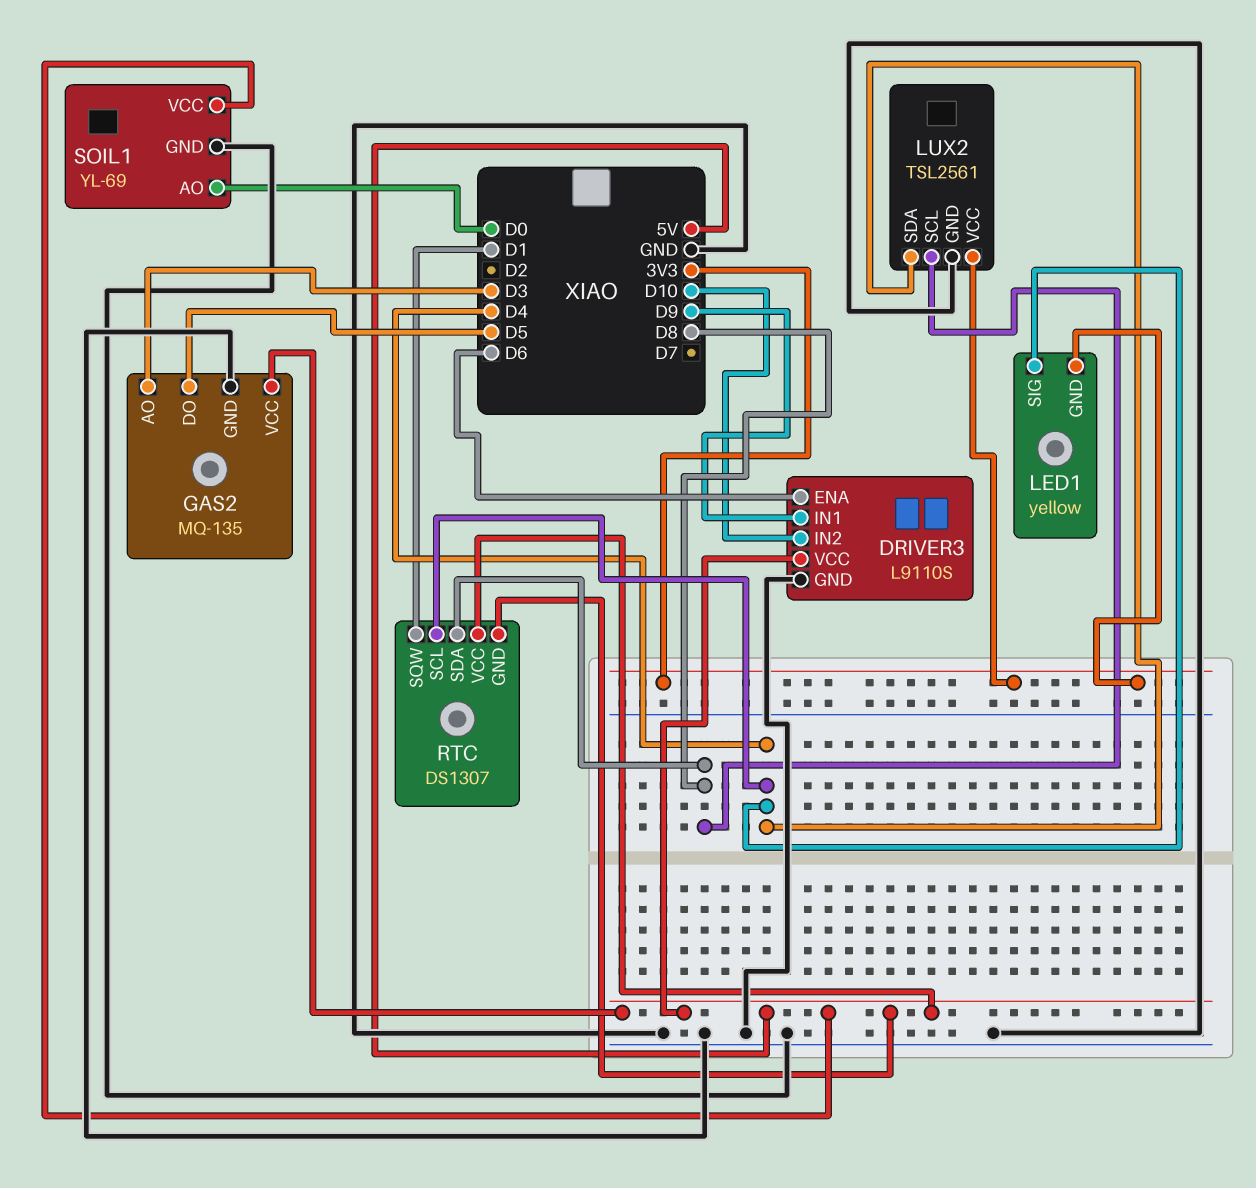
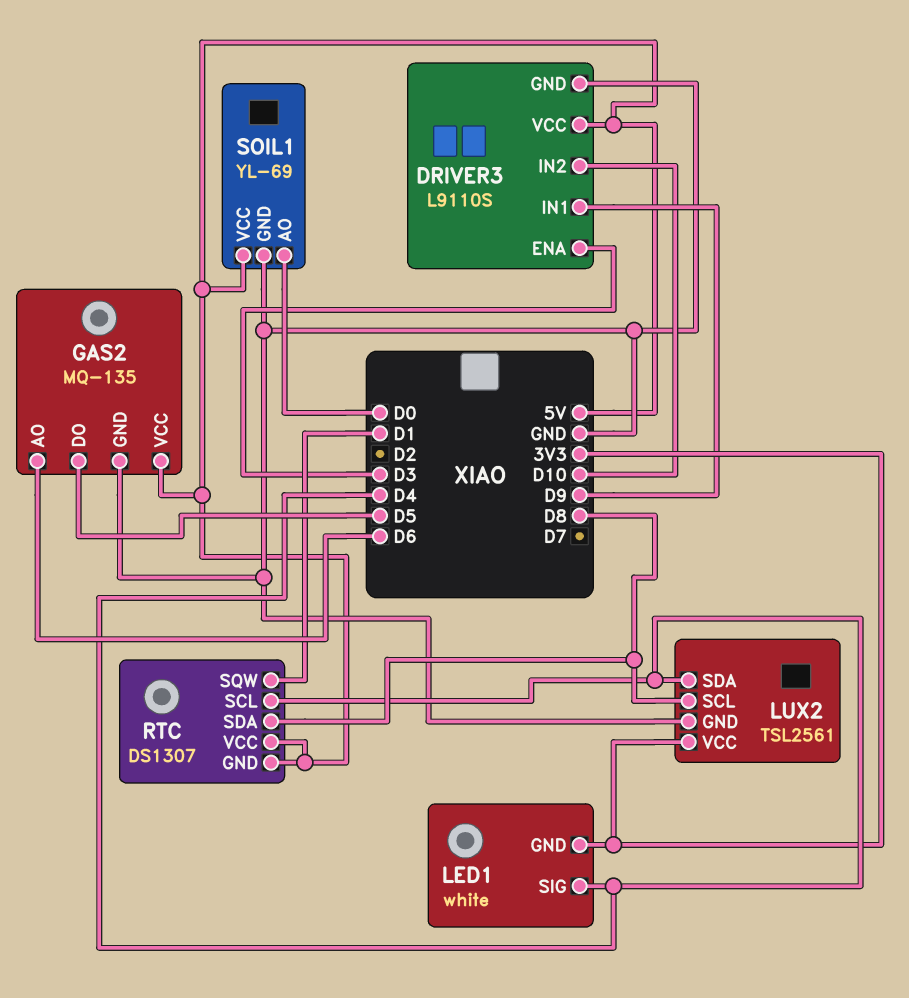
DRIVER3 pin ENA: D6 -> D3
GAS2 pin AO: D3 -> D6
LED1: yellow -> white

